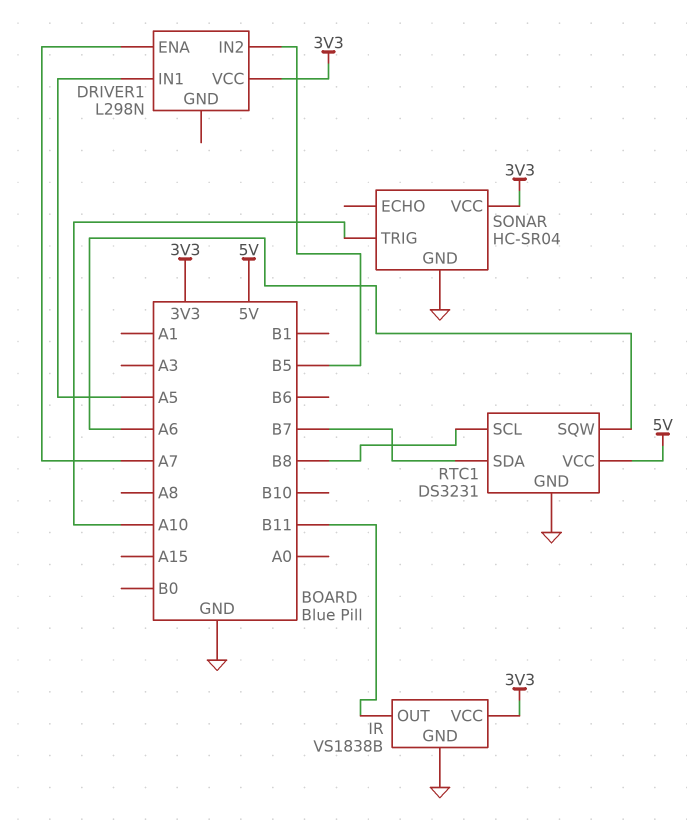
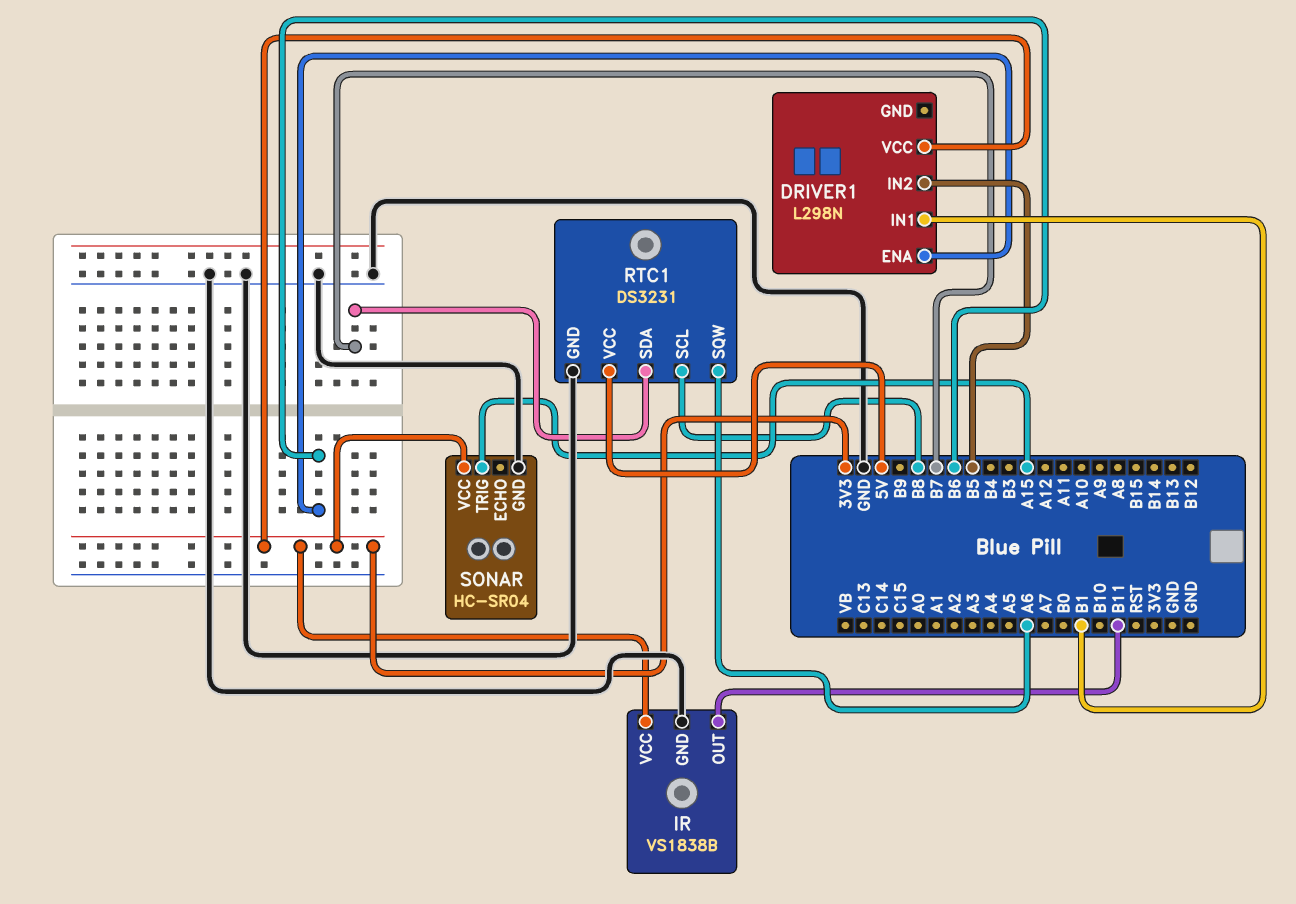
DRIVER1 pin ENA: A7 -> B6
DRIVER1 pin IN1: A5 -> B1
SONAR pin TRIG: A10 -> A15

